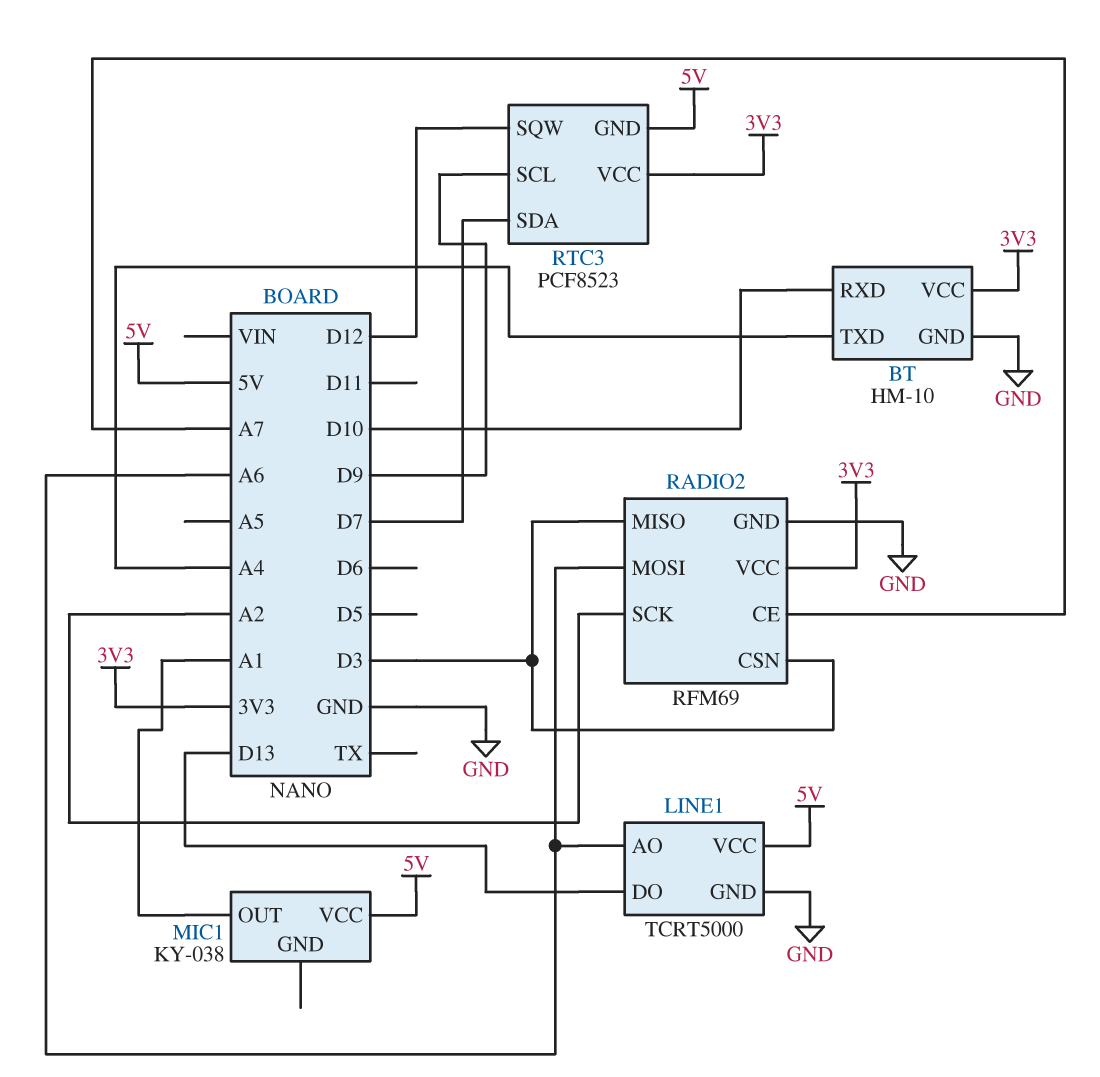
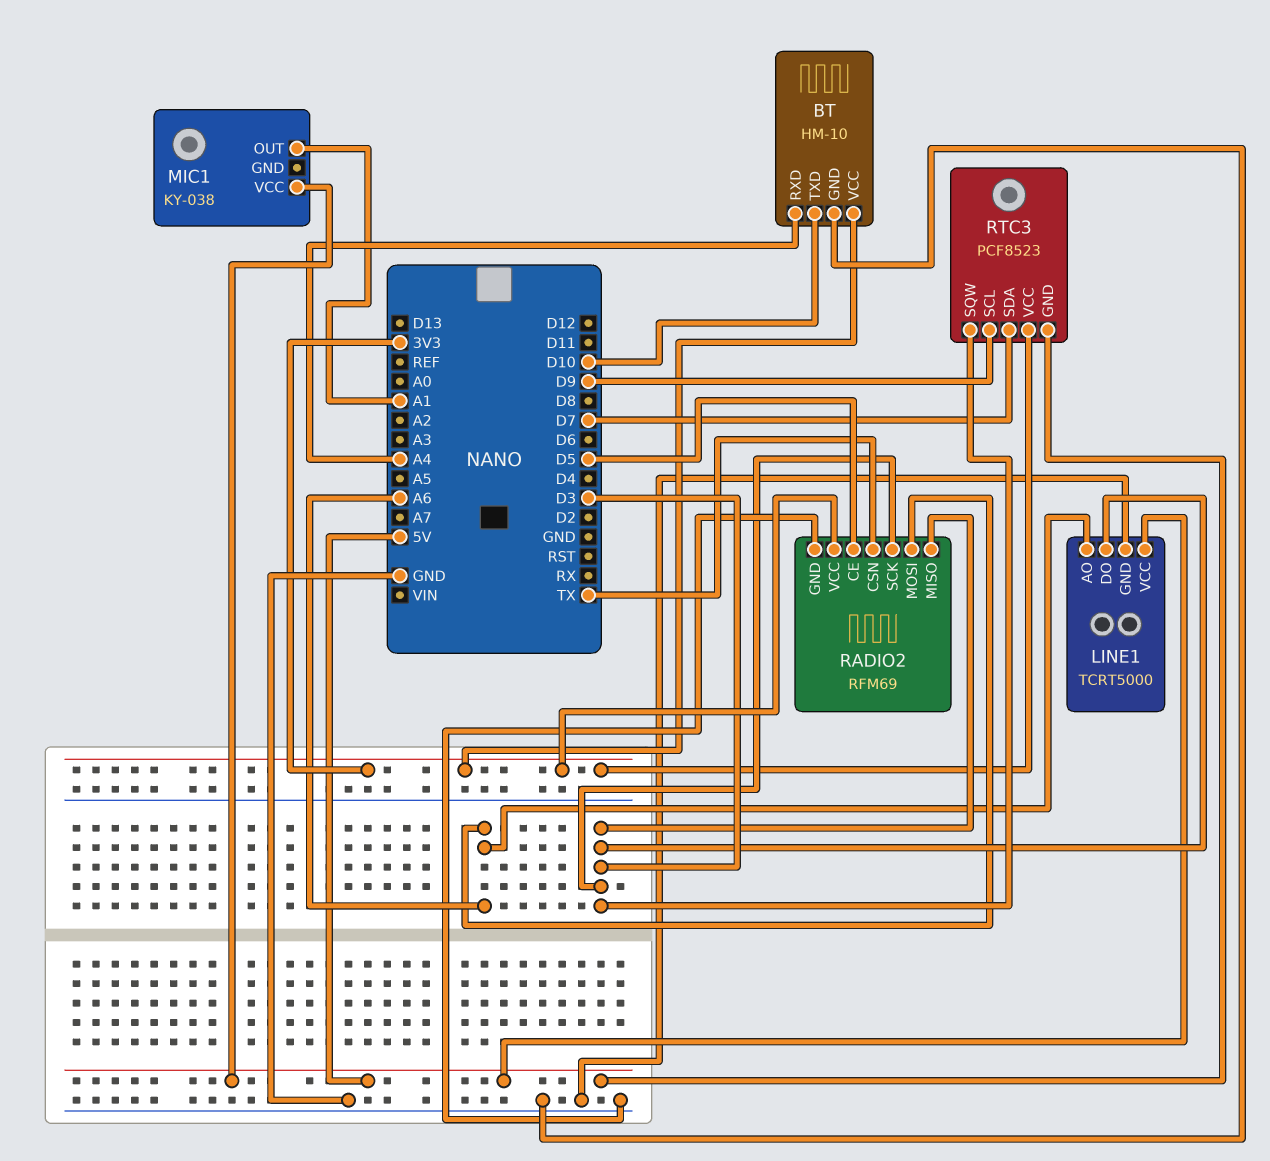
BT pin RXD: D10 -> A4
BT pin TXD: A4 -> D10
LINE1 pin DO: D13 -> D3
RADIO2 pin CE: A7 -> D5
RADIO2 pin CSN: D3 -> TX
RADIO2 pin SCK: A2 -> D3
RTC3 pin SQW: D12 -> D3

